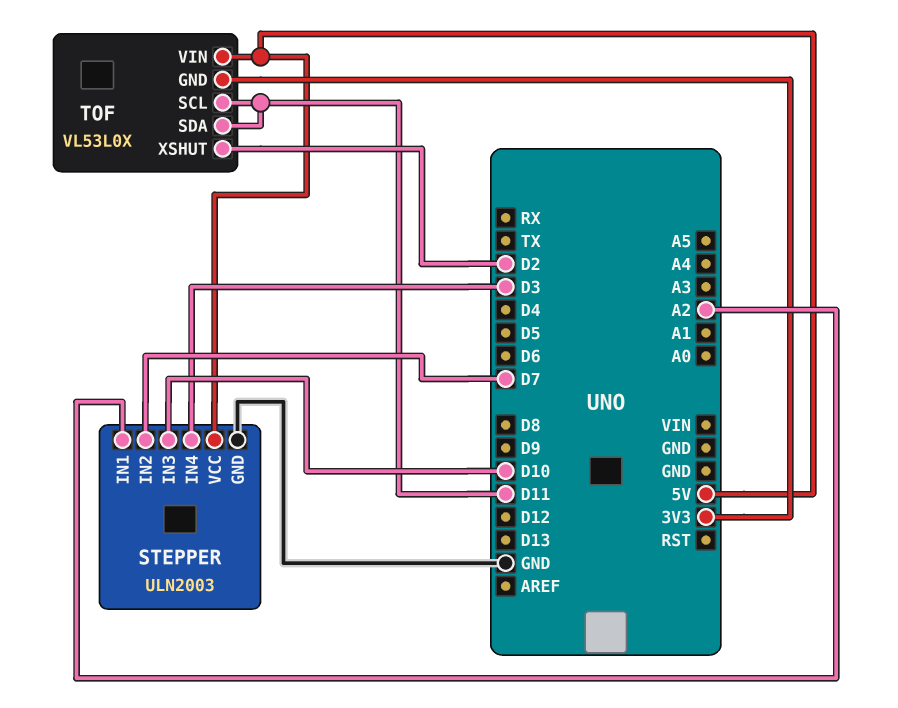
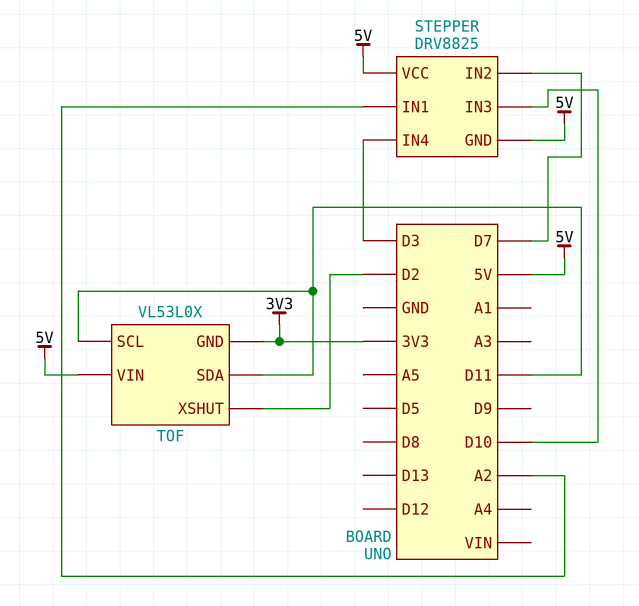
STEPPER: ULN2003 -> DRV8825
STEPPER pin GND: GND -> 5V

